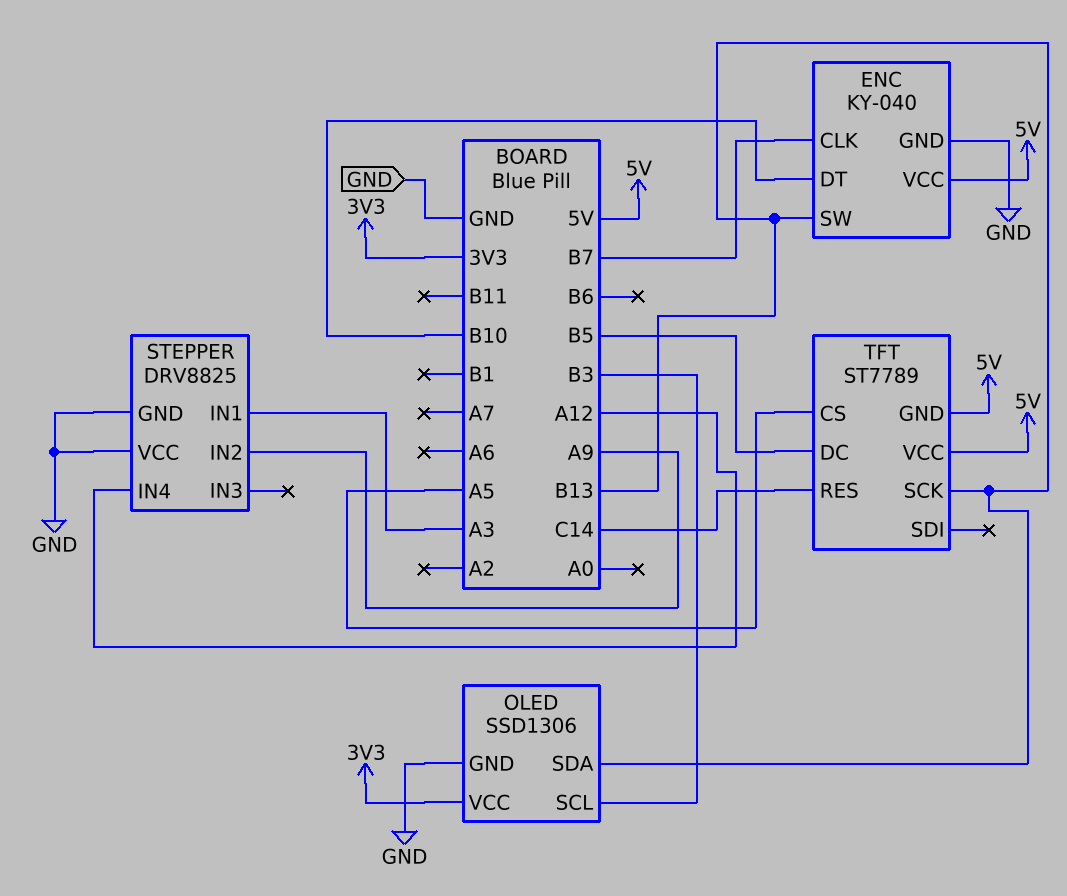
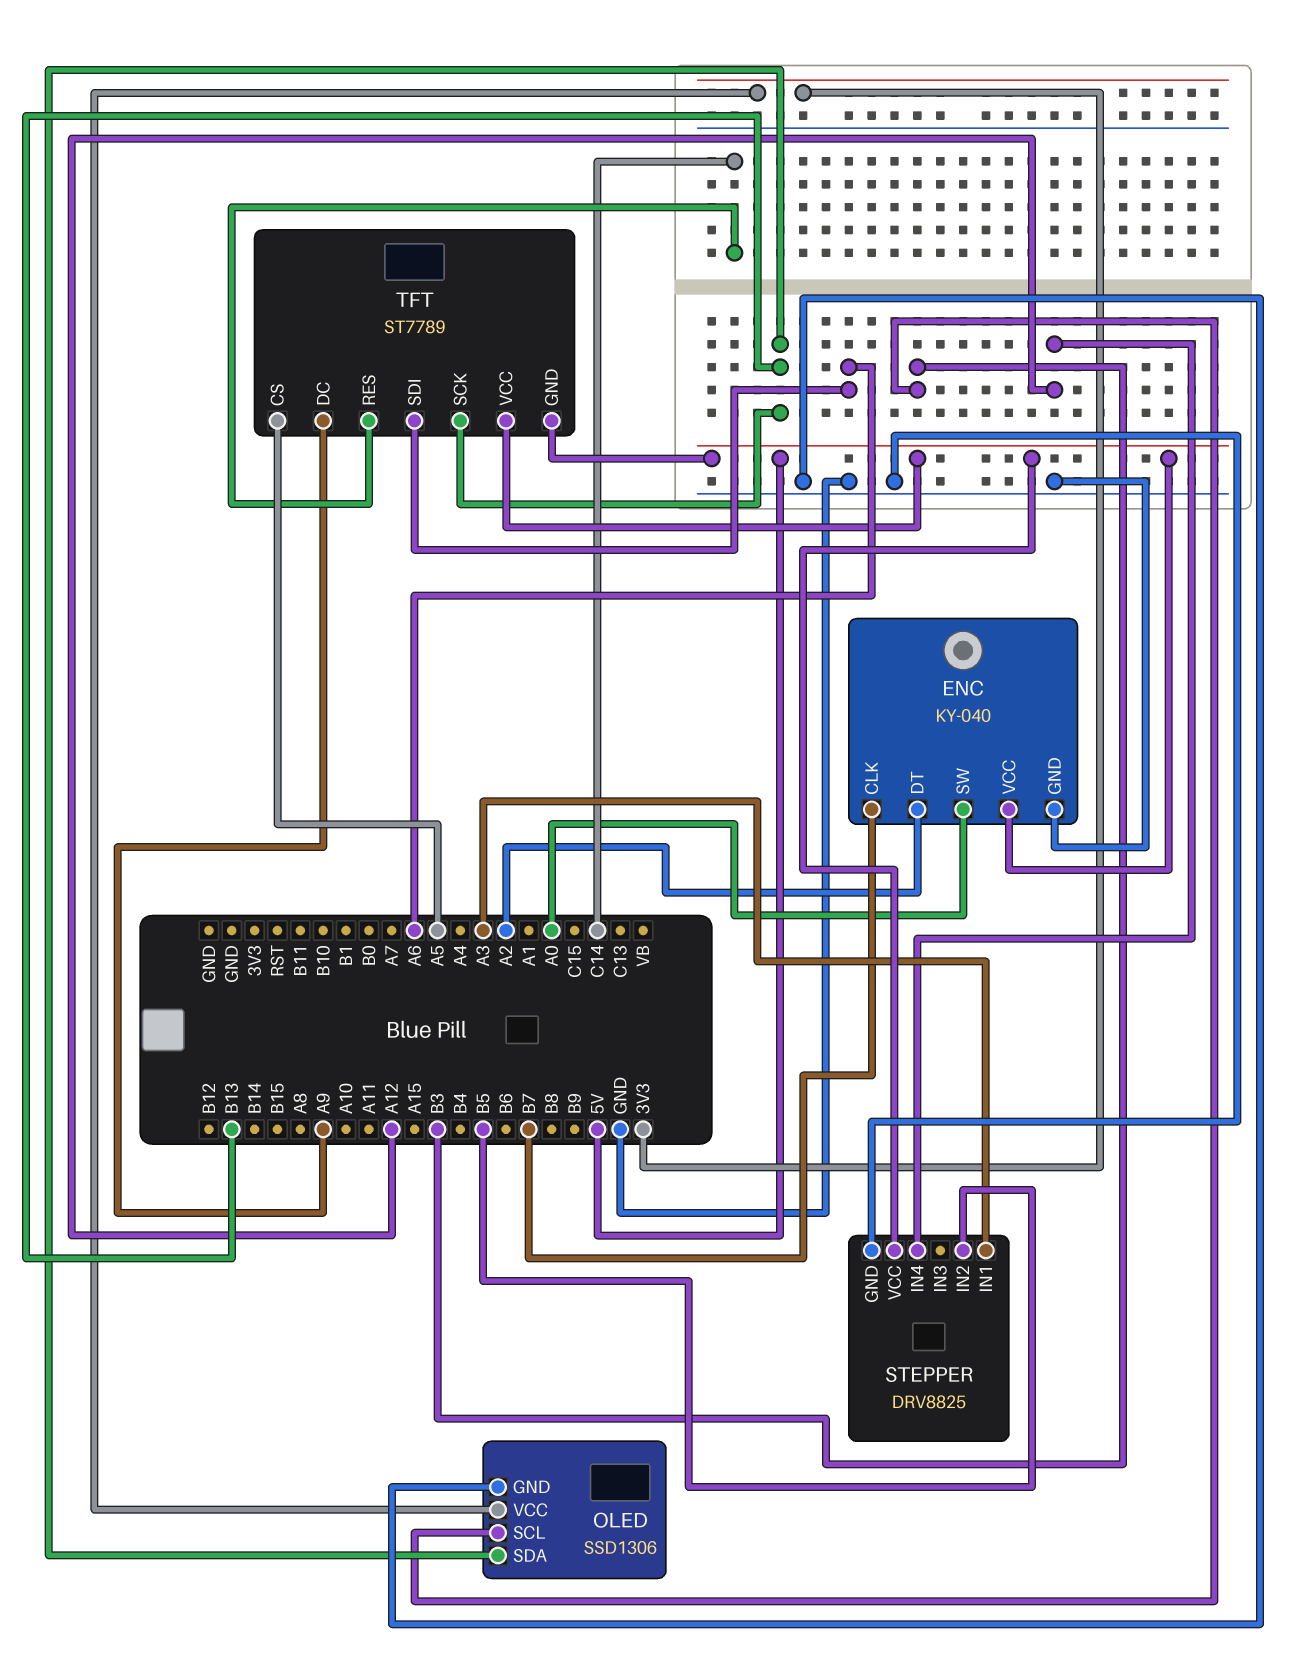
ENC pin DT: B10 -> A2
ENC pin SW: B13 -> A0
STEPPER pin IN2: A9 -> B5
STEPPER pin VCC: GND -> 5V
TFT pin DC: B5 -> A9
TFT pin SDI: none -> A6

